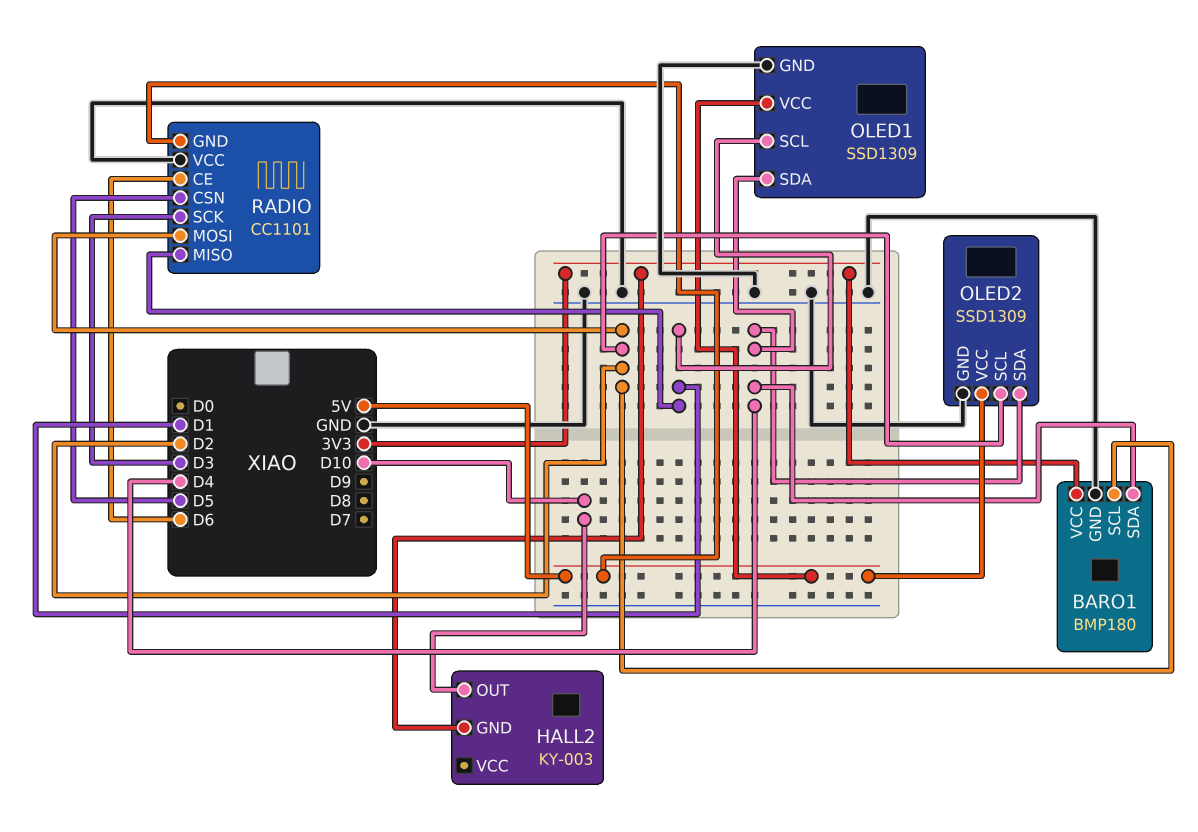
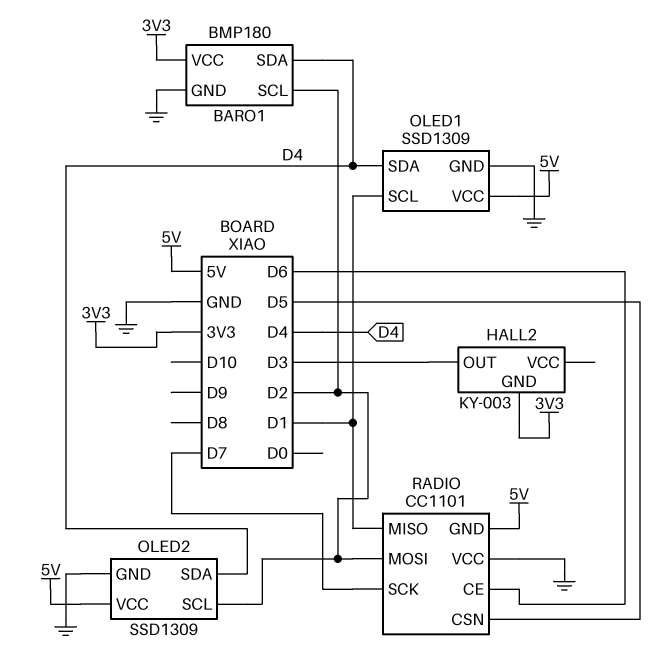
HALL2 pin OUT: D10 -> D3
RADIO pin SCK: D3 -> D7

